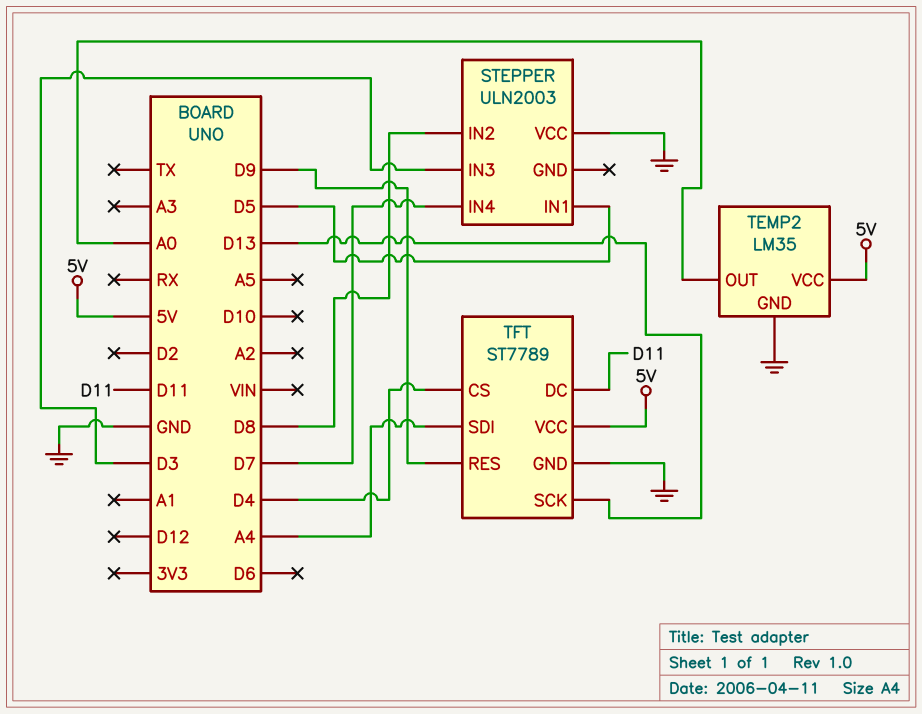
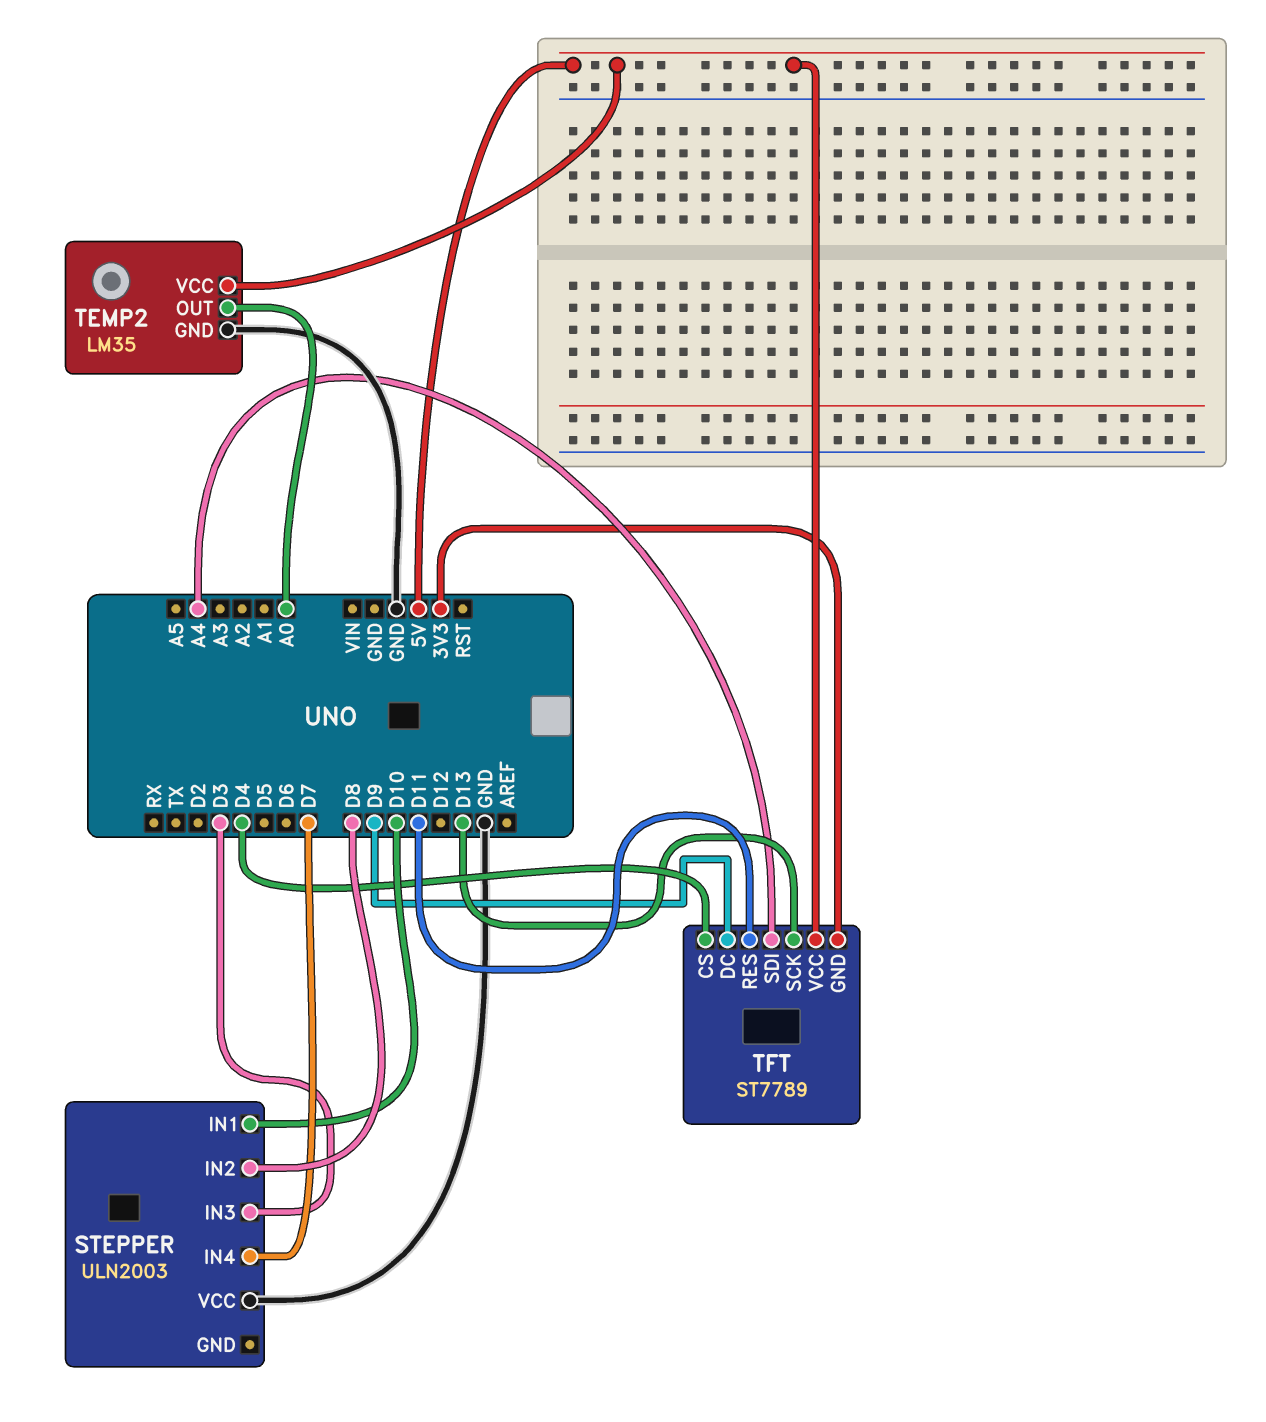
STEPPER pin IN1: D5 -> D10
TFT pin DC: D11 -> D9
TFT pin GND: GND -> 3V3
TFT pin RES: D9 -> D11

